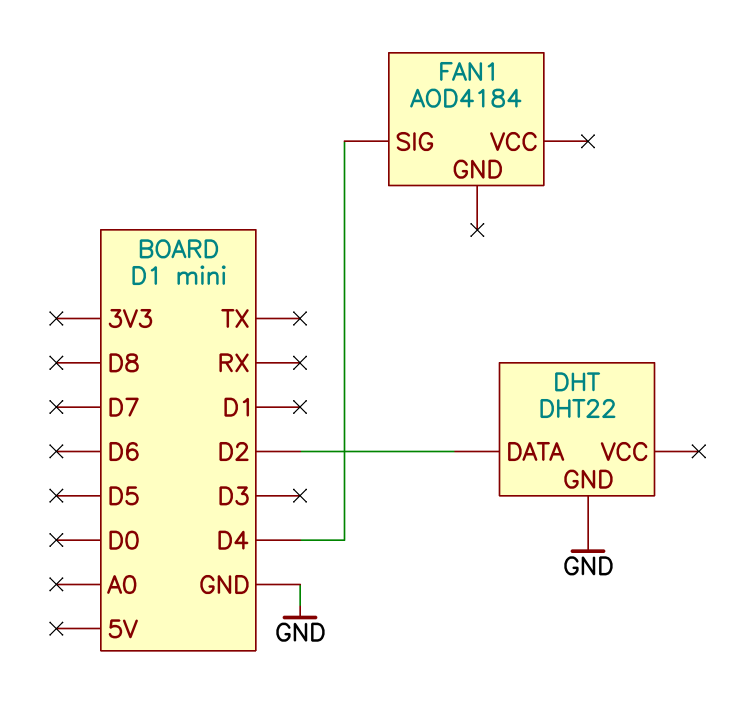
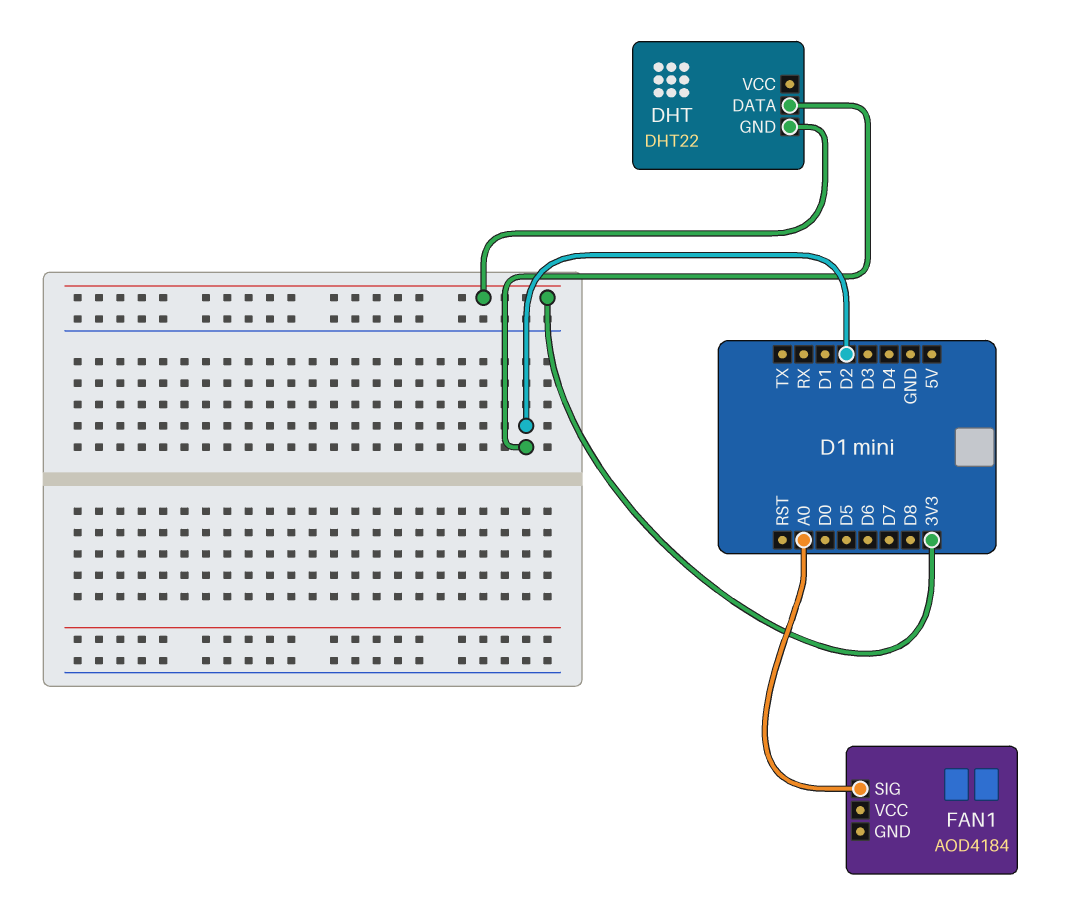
DHT pin GND: GND -> 3V3
FAN1 pin SIG: D4 -> A0

